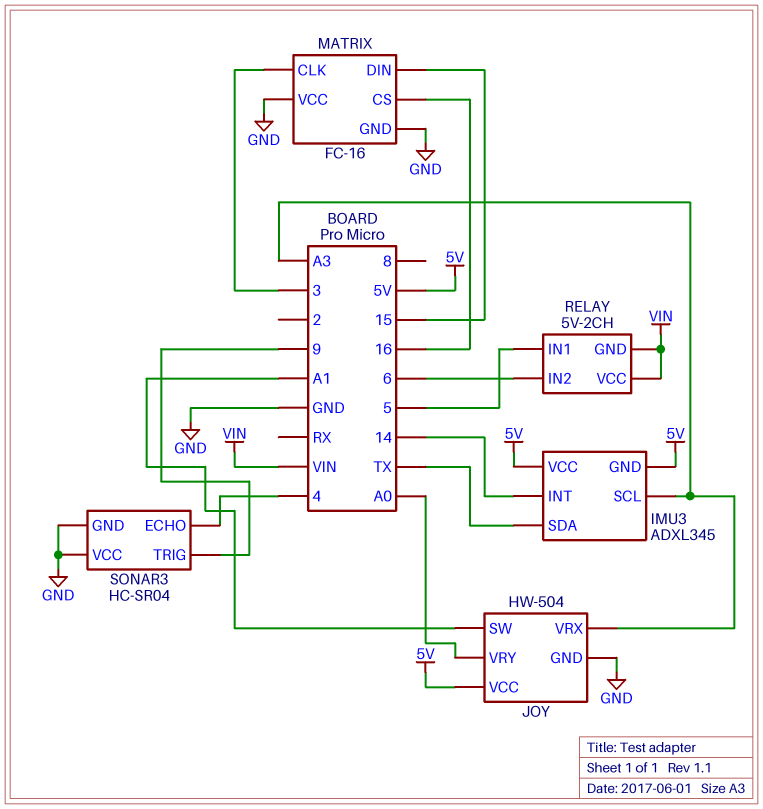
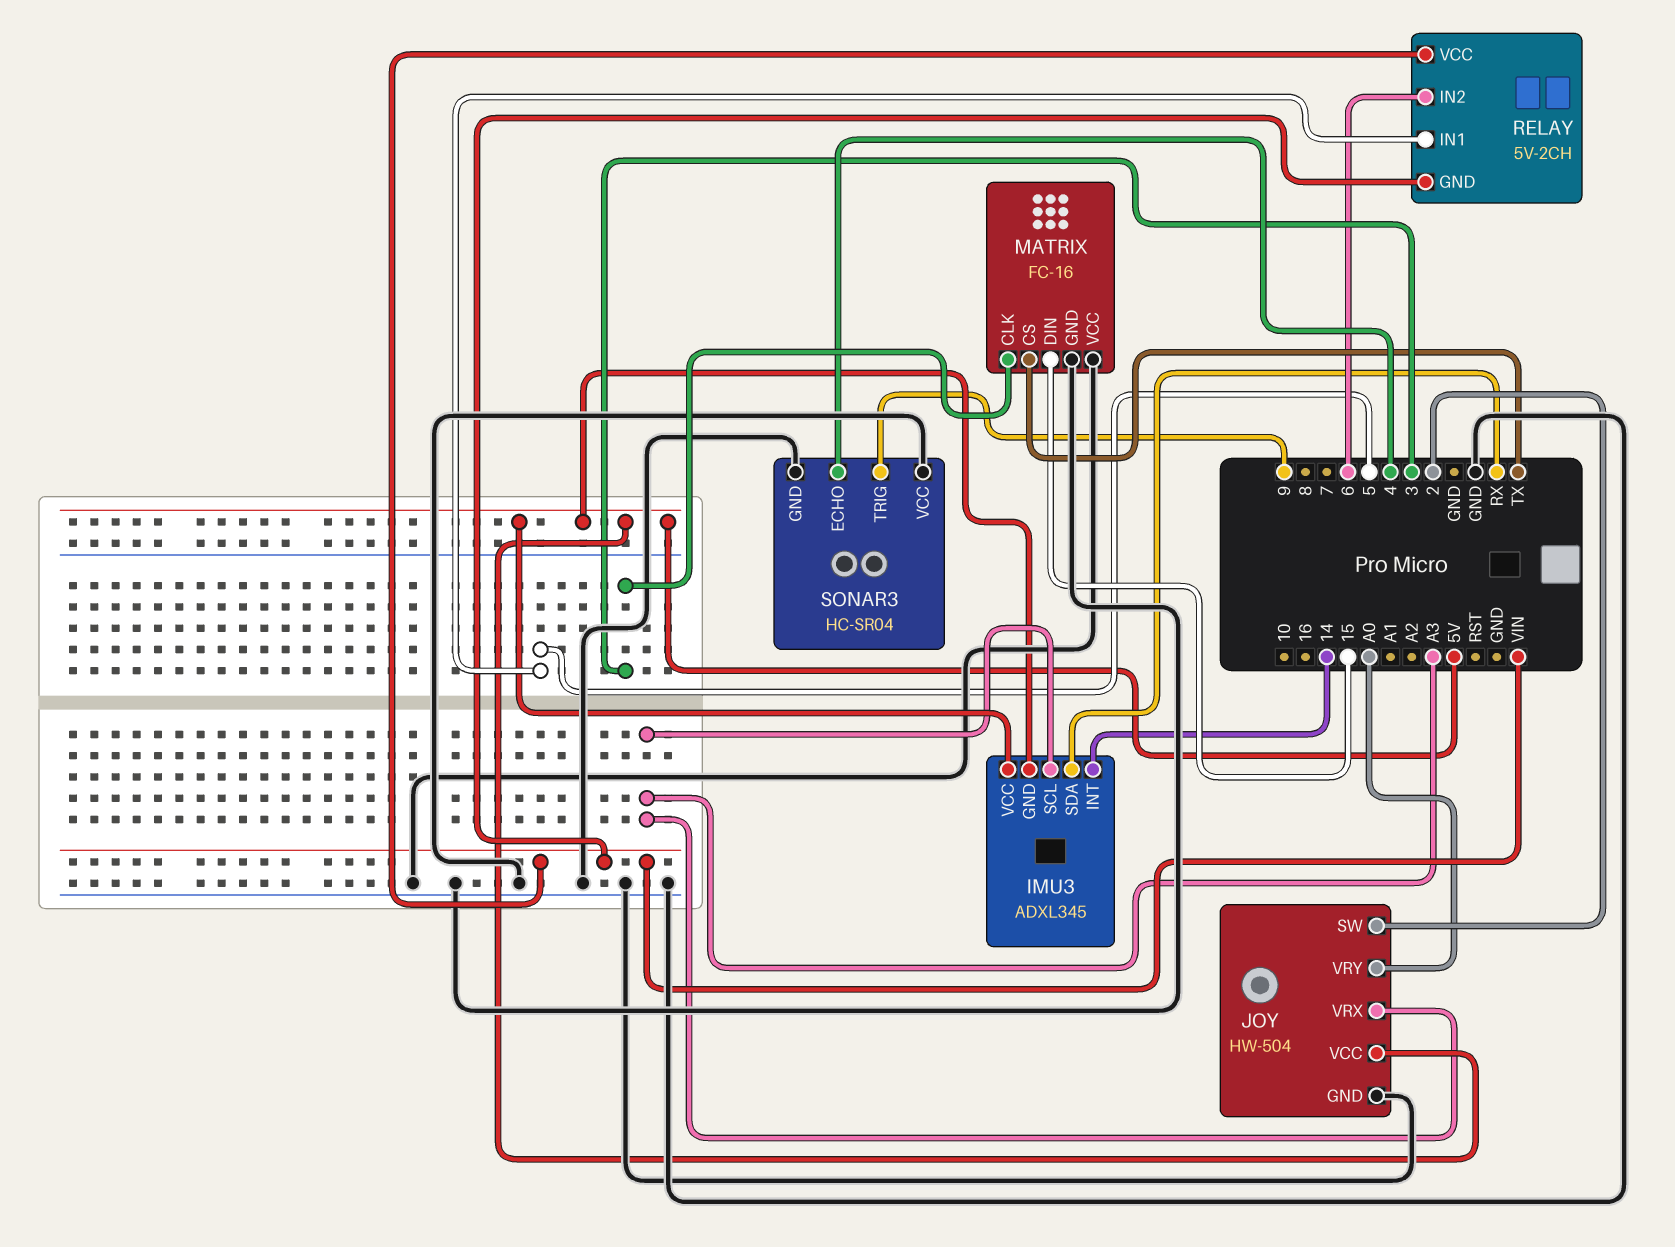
IMU3 pin SDA: TX -> RX
JOY pin SW: A1 -> 2
MATRIX pin CS: 16 -> TX

